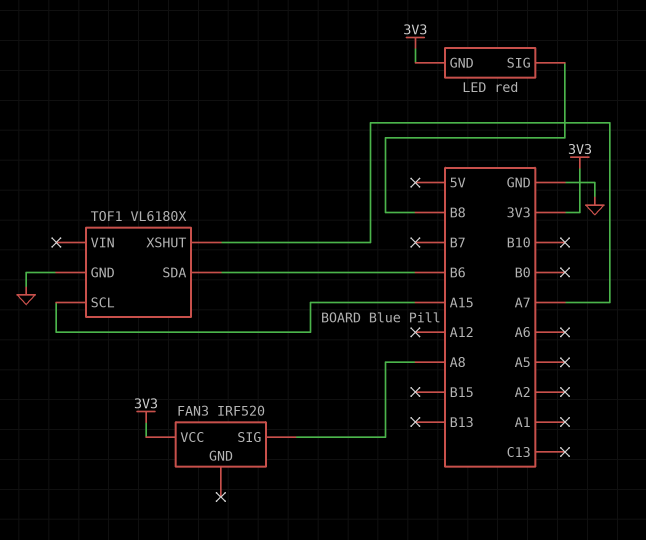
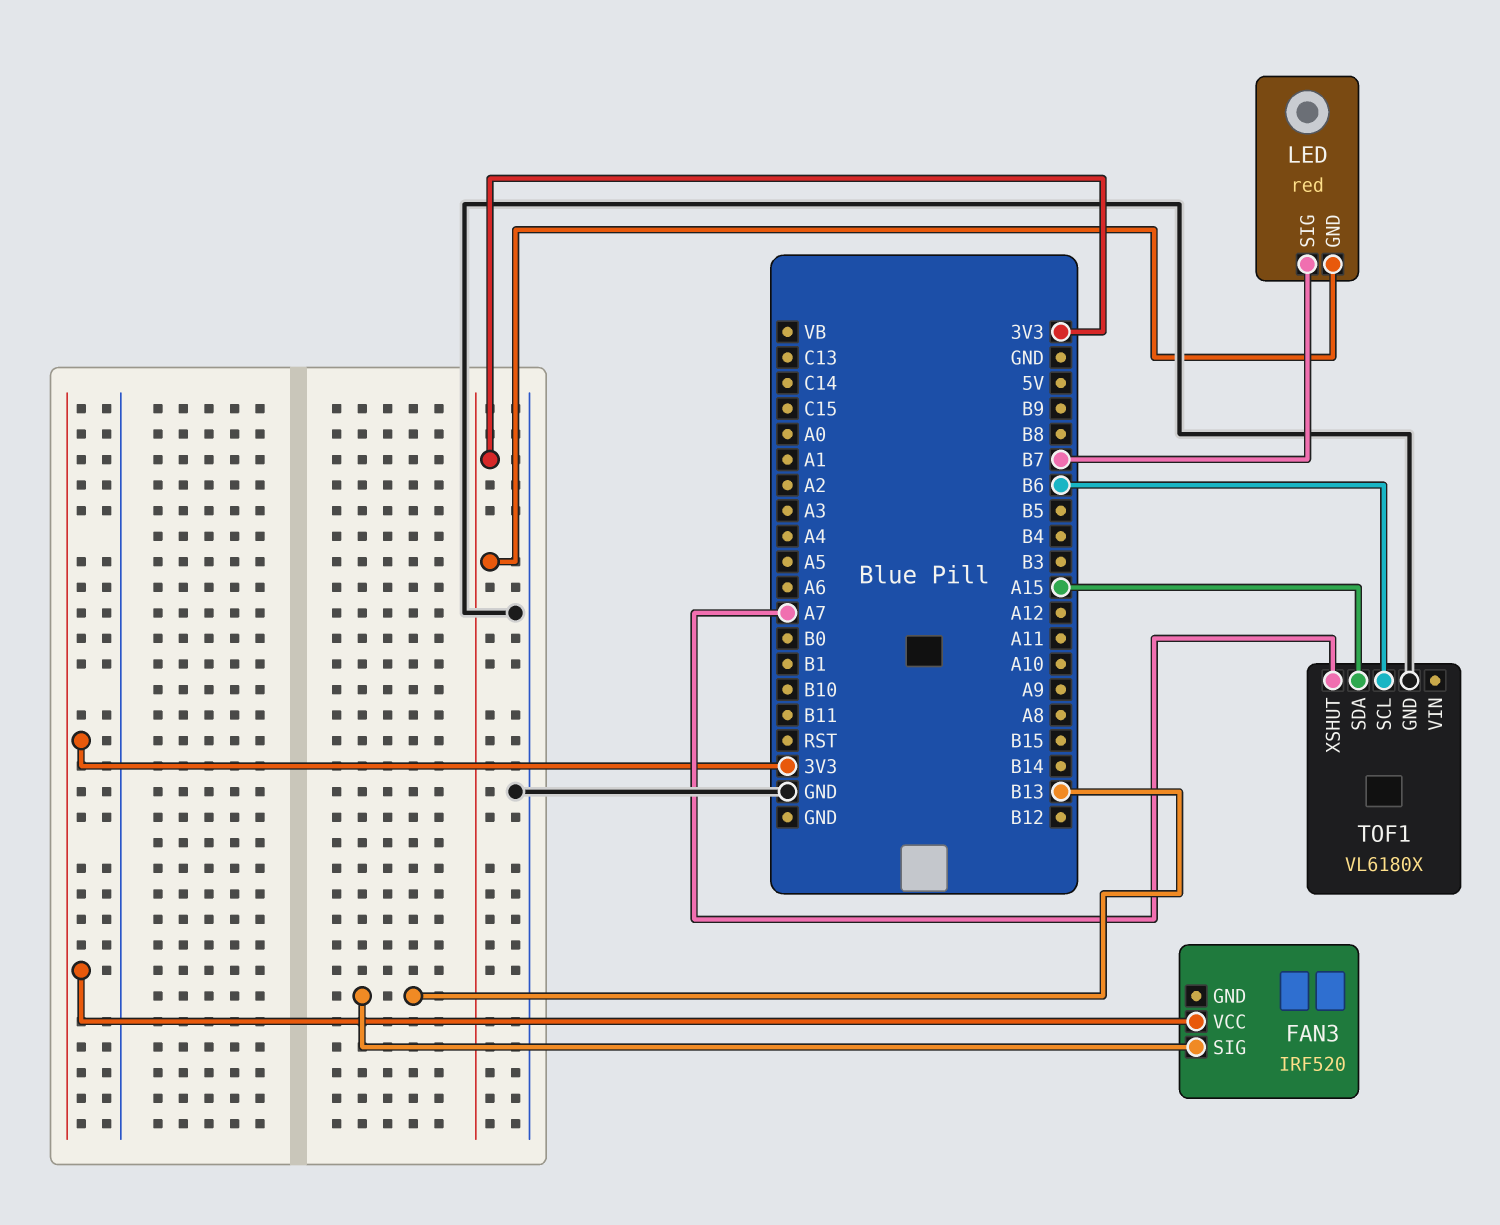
FAN3 pin SIG: A8 -> B13
LED pin SIG: B8 -> B7
TOF1 pin SCL: A15 -> B6
TOF1 pin SDA: B6 -> A15

